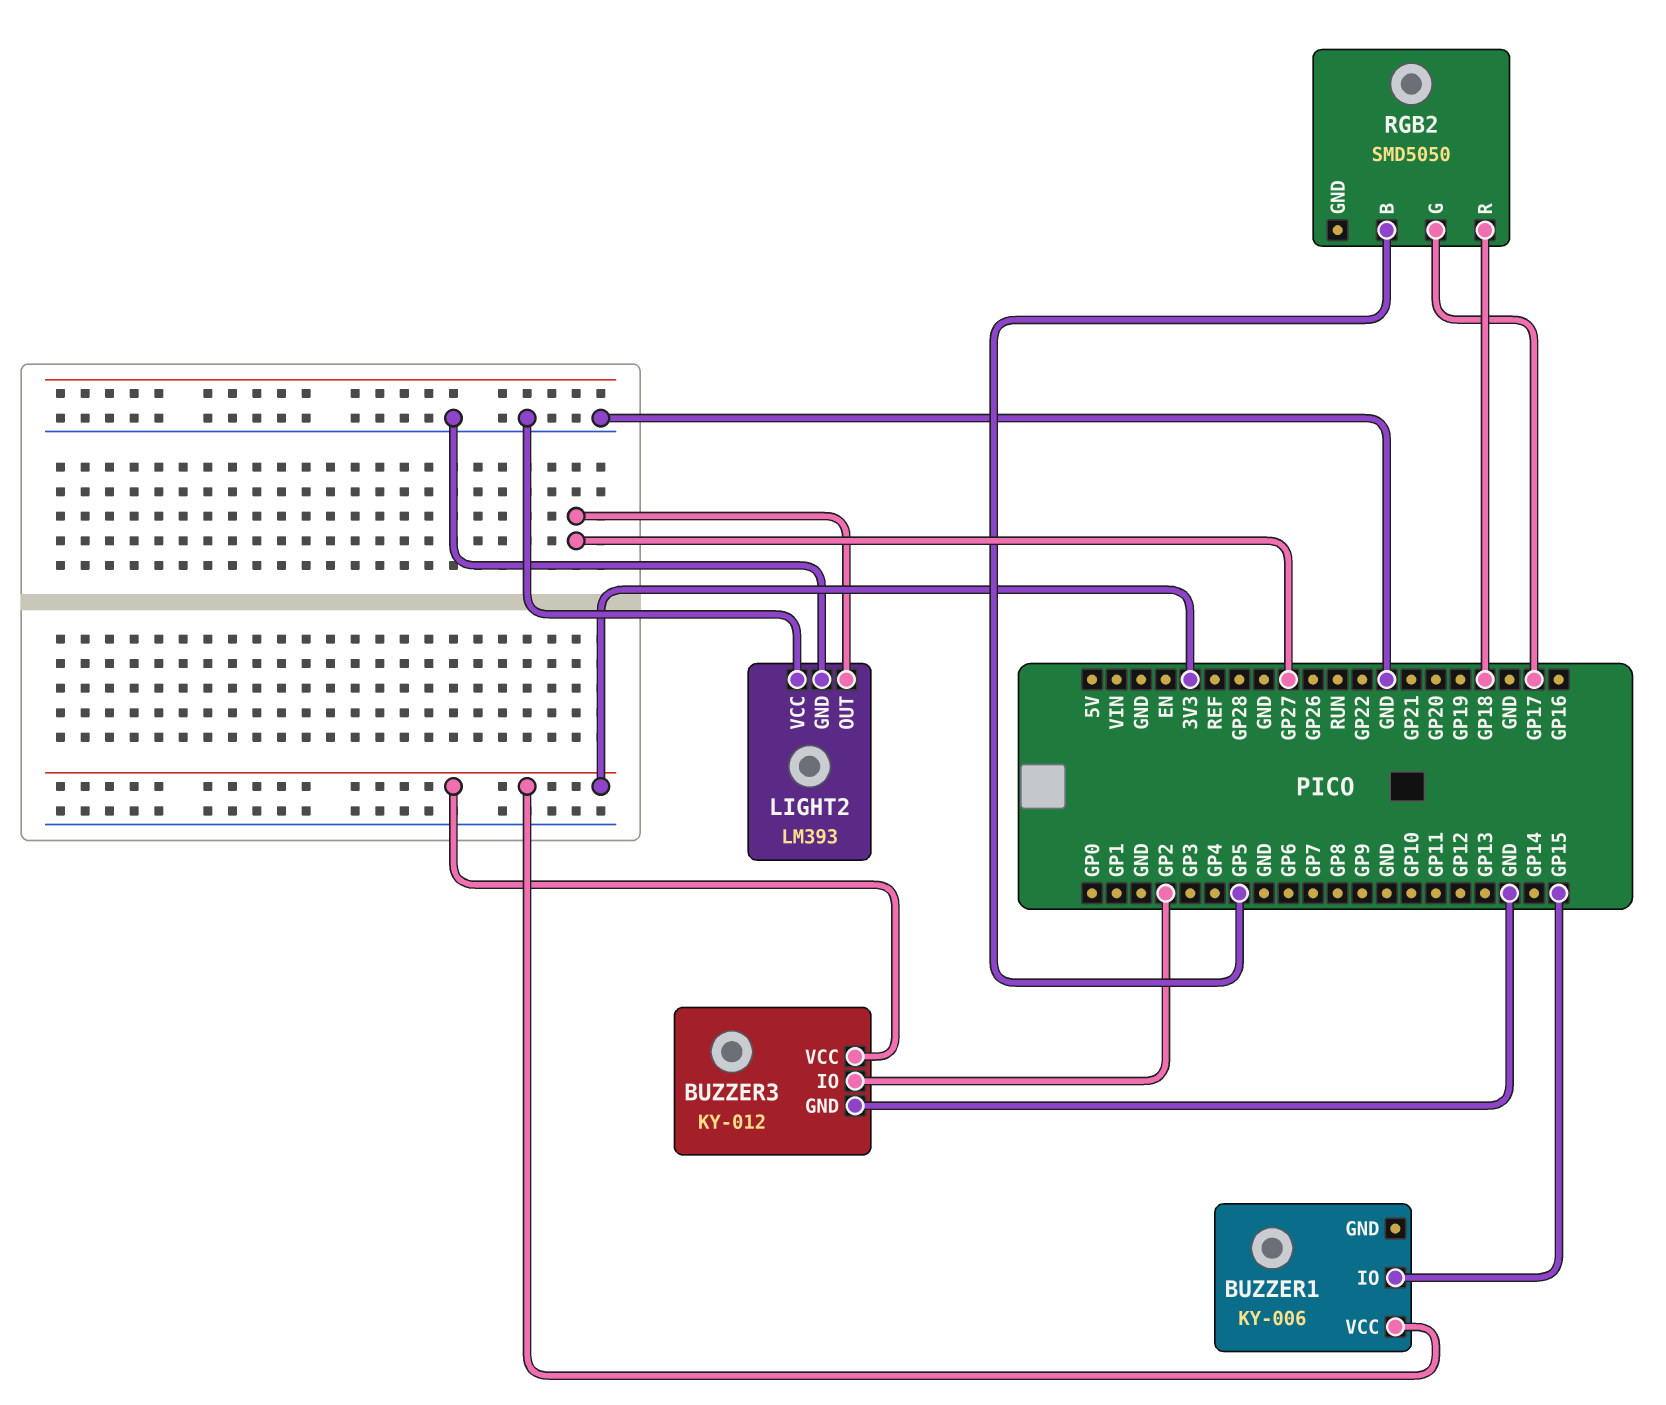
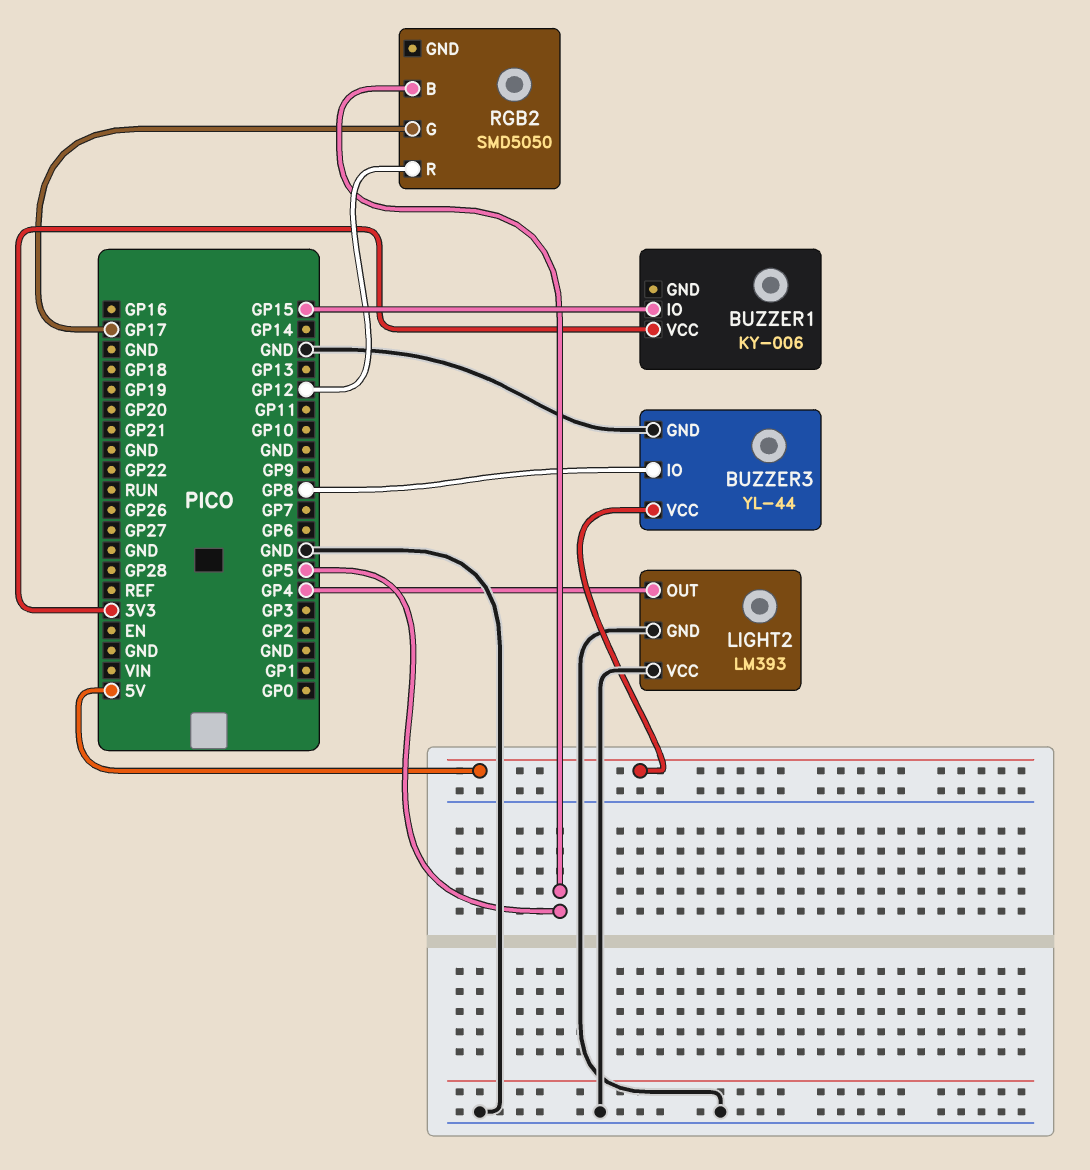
BUZZER3: KY-012 -> YL-44
BUZZER3 pin IO: GP2 -> GP8
BUZZER3 pin VCC: 3V3 -> 5V
LIGHT2 pin OUT: GP27 -> GP4
RGB2 pin R: GP18 -> GP12

